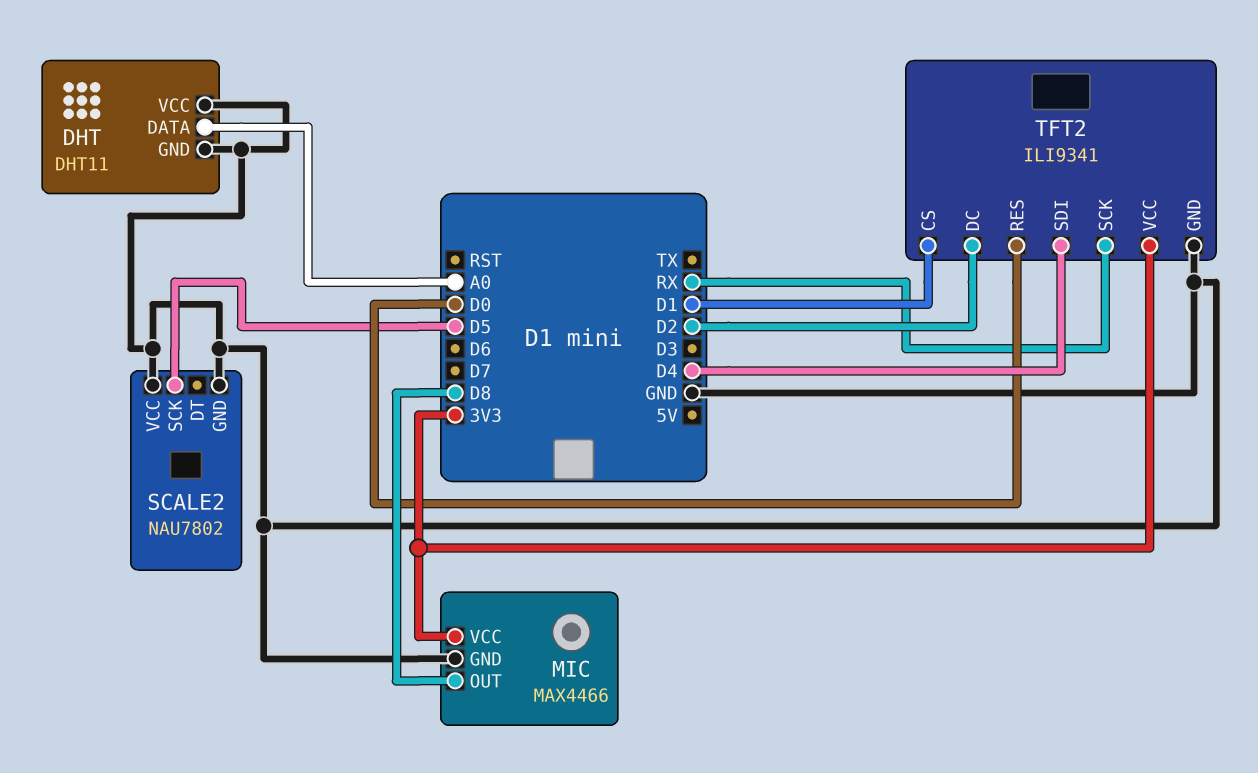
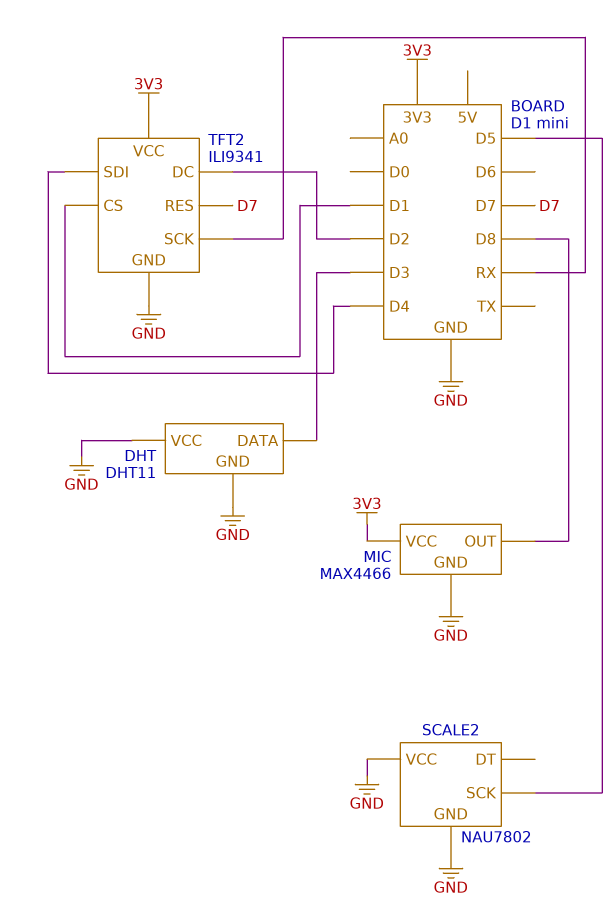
DHT pin DATA: A0 -> D3
TFT2 pin RES: D0 -> D7

